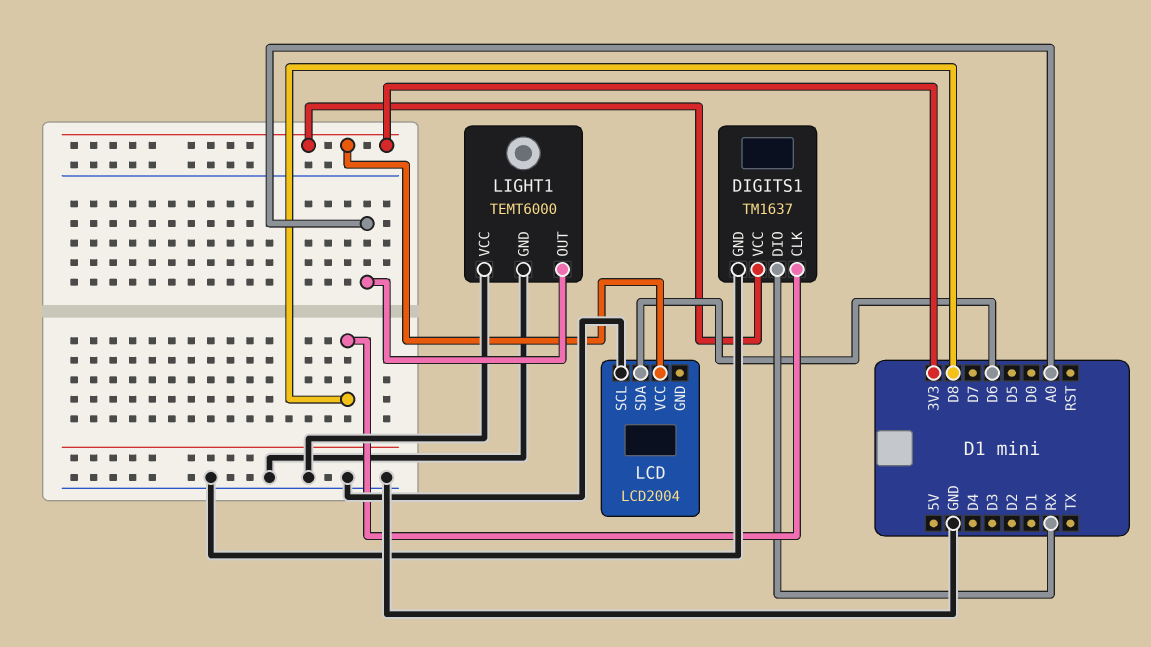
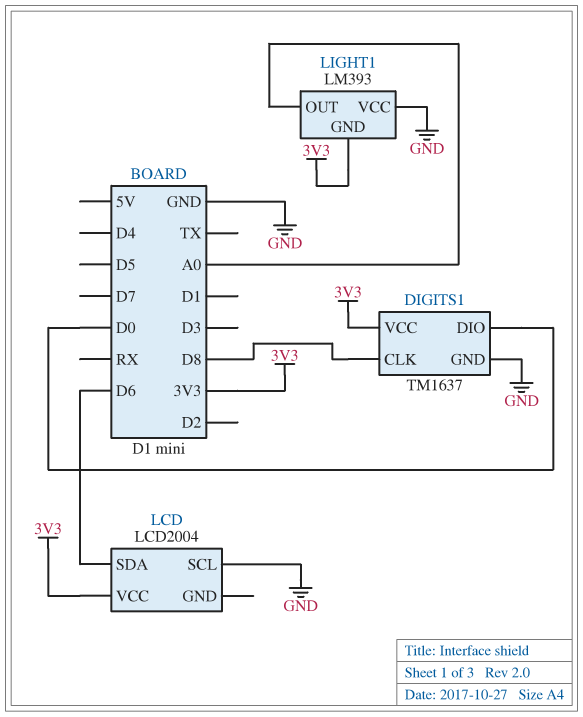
DIGITS1 pin DIO: RX -> D0
LIGHT1: TEMT6000 -> LM393
LIGHT1 pin GND: GND -> 3V3

